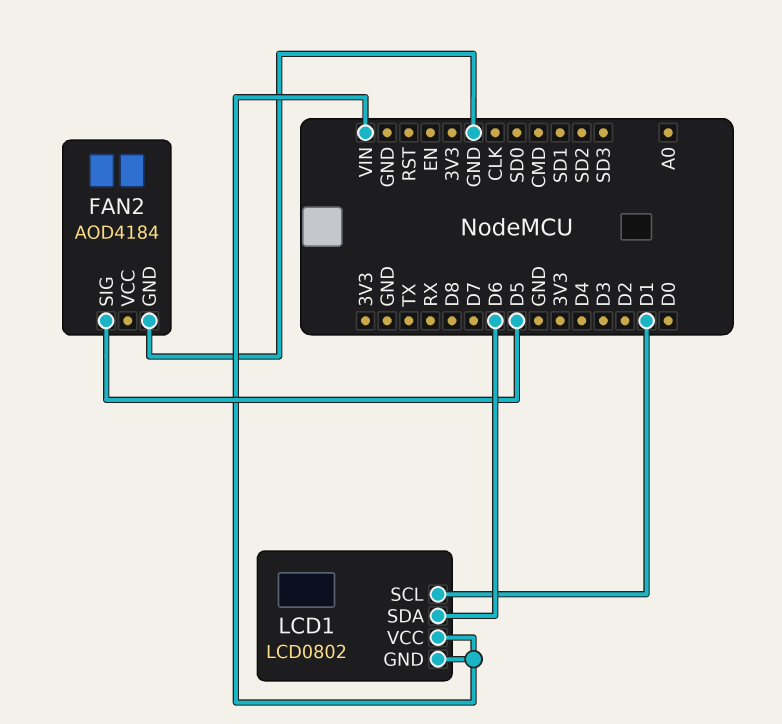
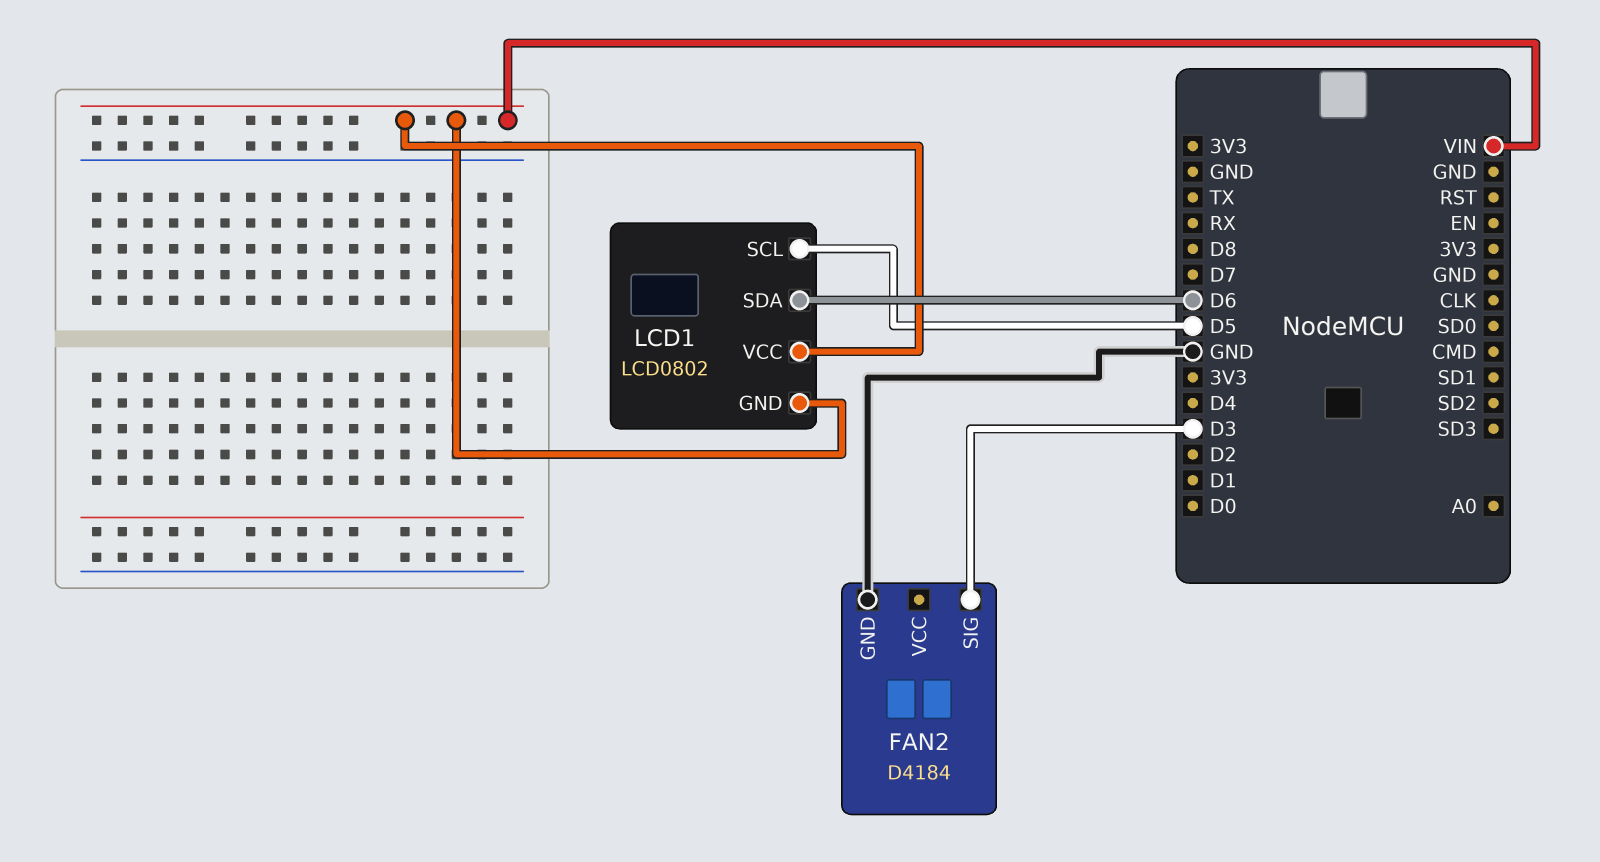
FAN2: AOD4184 -> D4184
FAN2 pin SIG: D5 -> D3
LCD1 pin SCL: D1 -> D5

